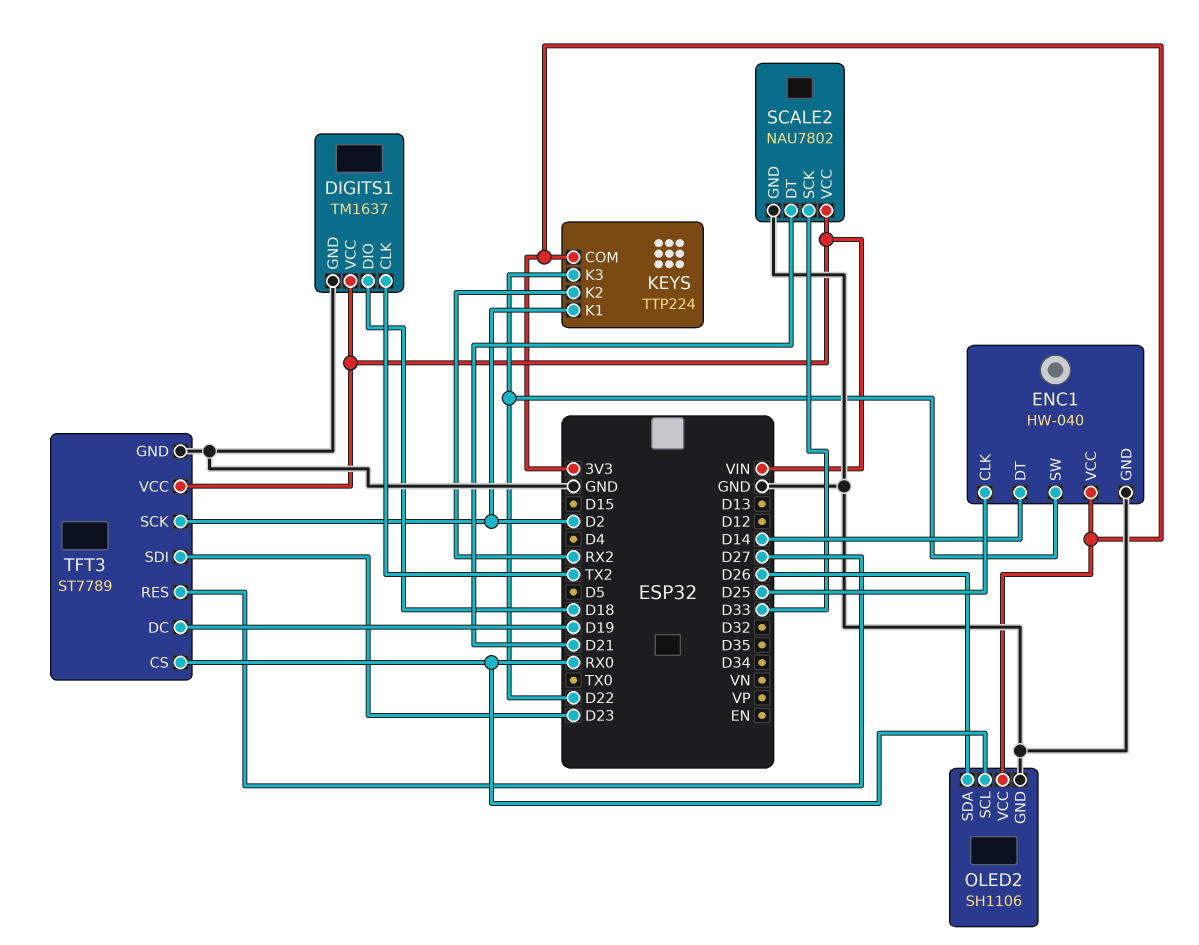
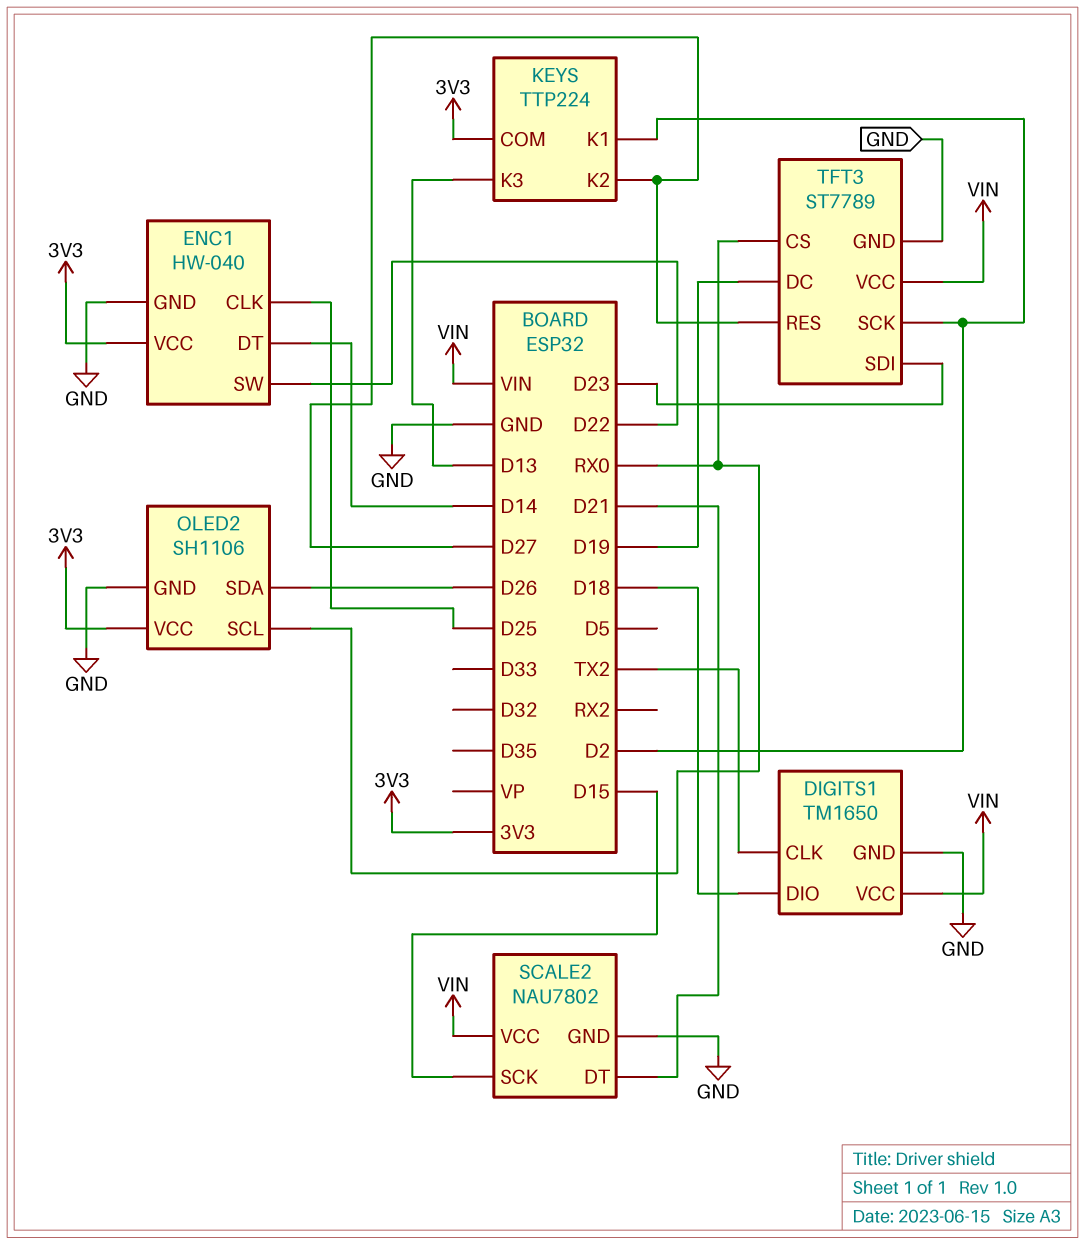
DIGITS1: TM1637 -> TM1650
KEYS pin K2: RX2 -> D27
KEYS pin K3: D22 -> D13
SCALE2 pin SCK: D33 -> D15

